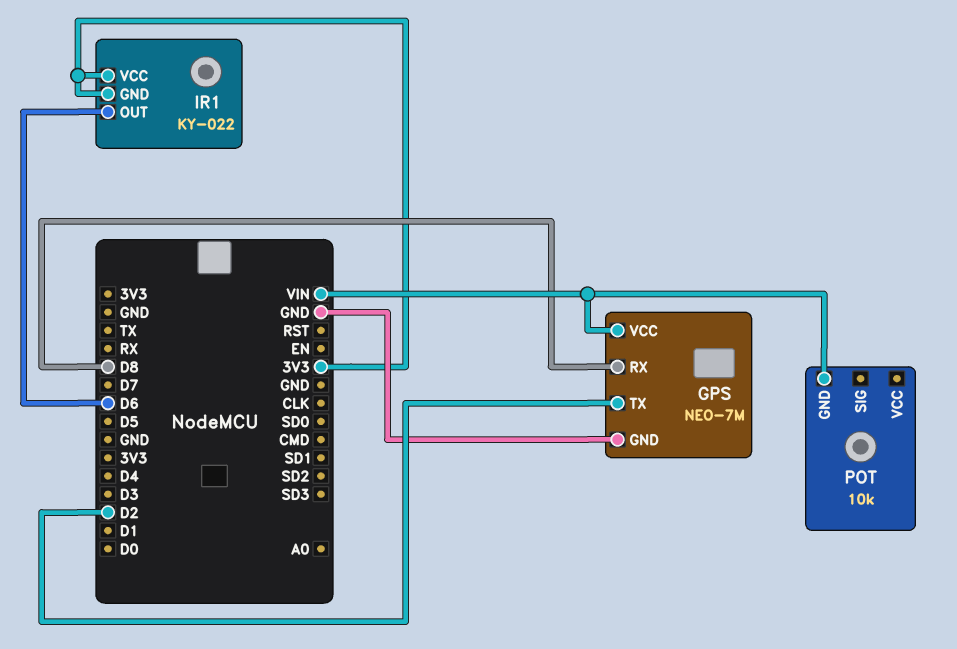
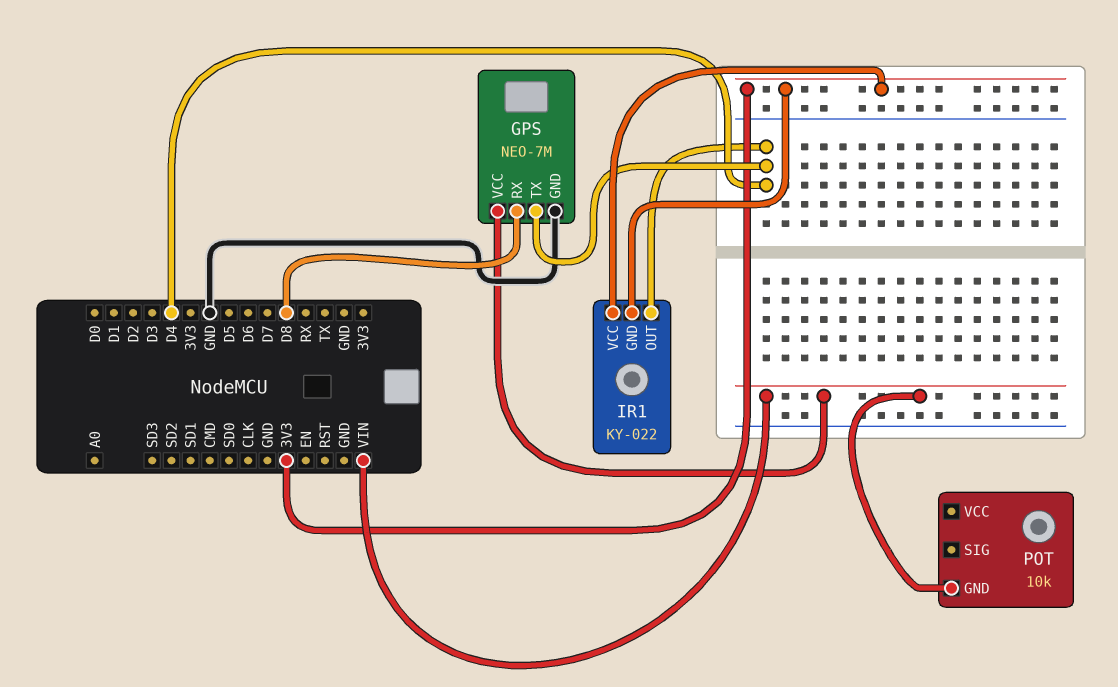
GPS pin TX: D2 -> D4
IR1 pin OUT: D6 -> D4

